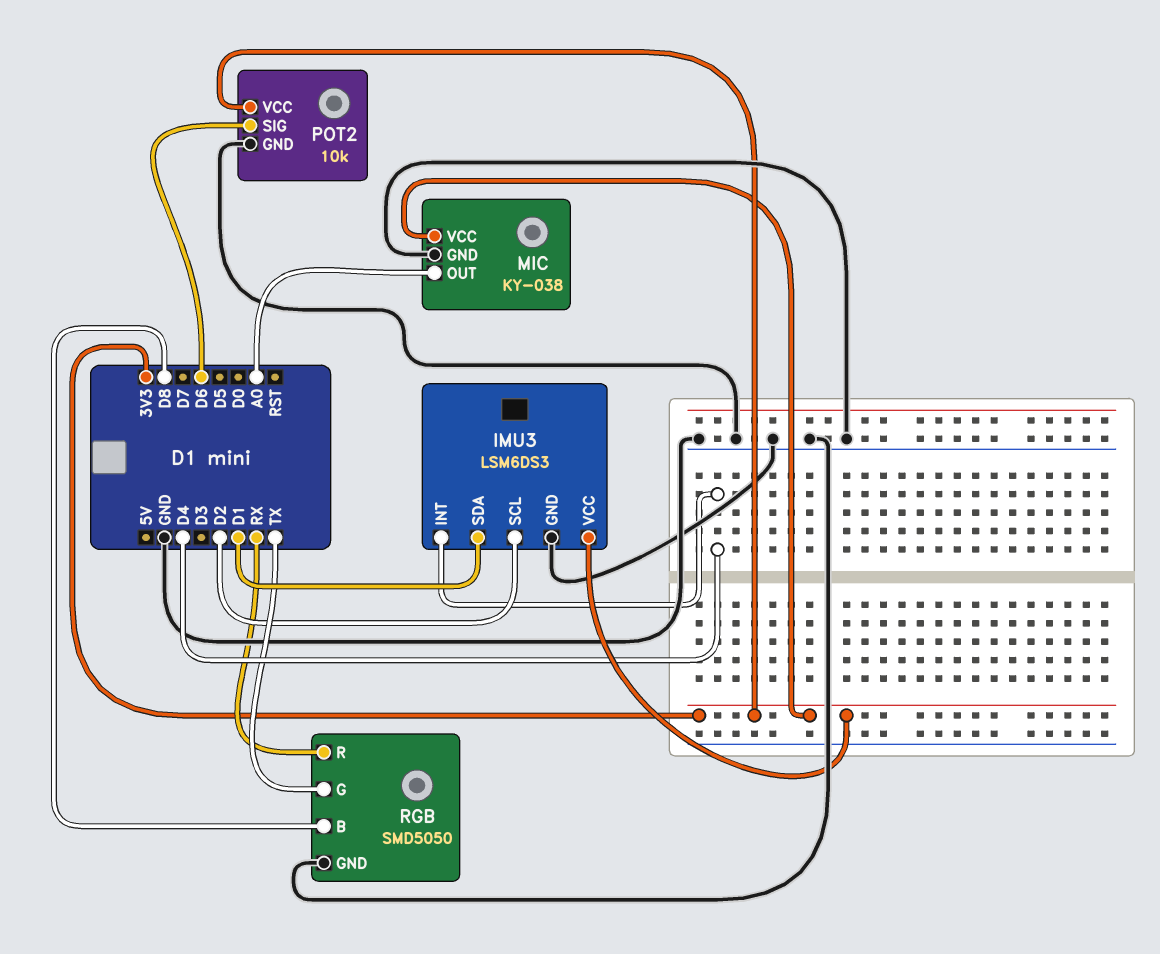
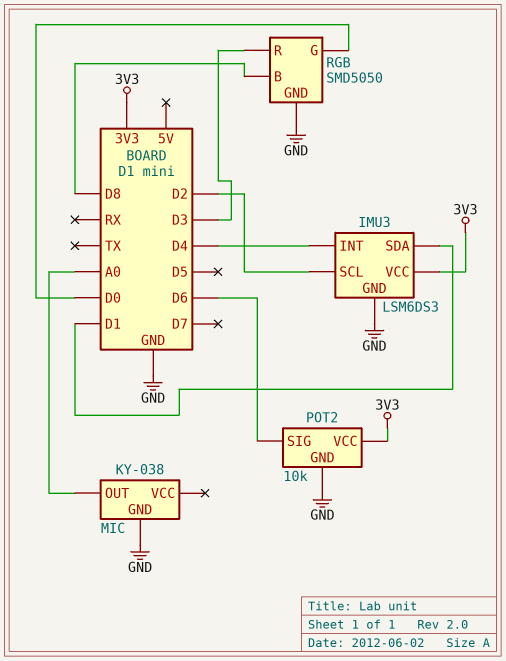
MIC pin VCC: 3V3 -> none
RGB pin G: TX -> D0
RGB pin R: RX -> D3

